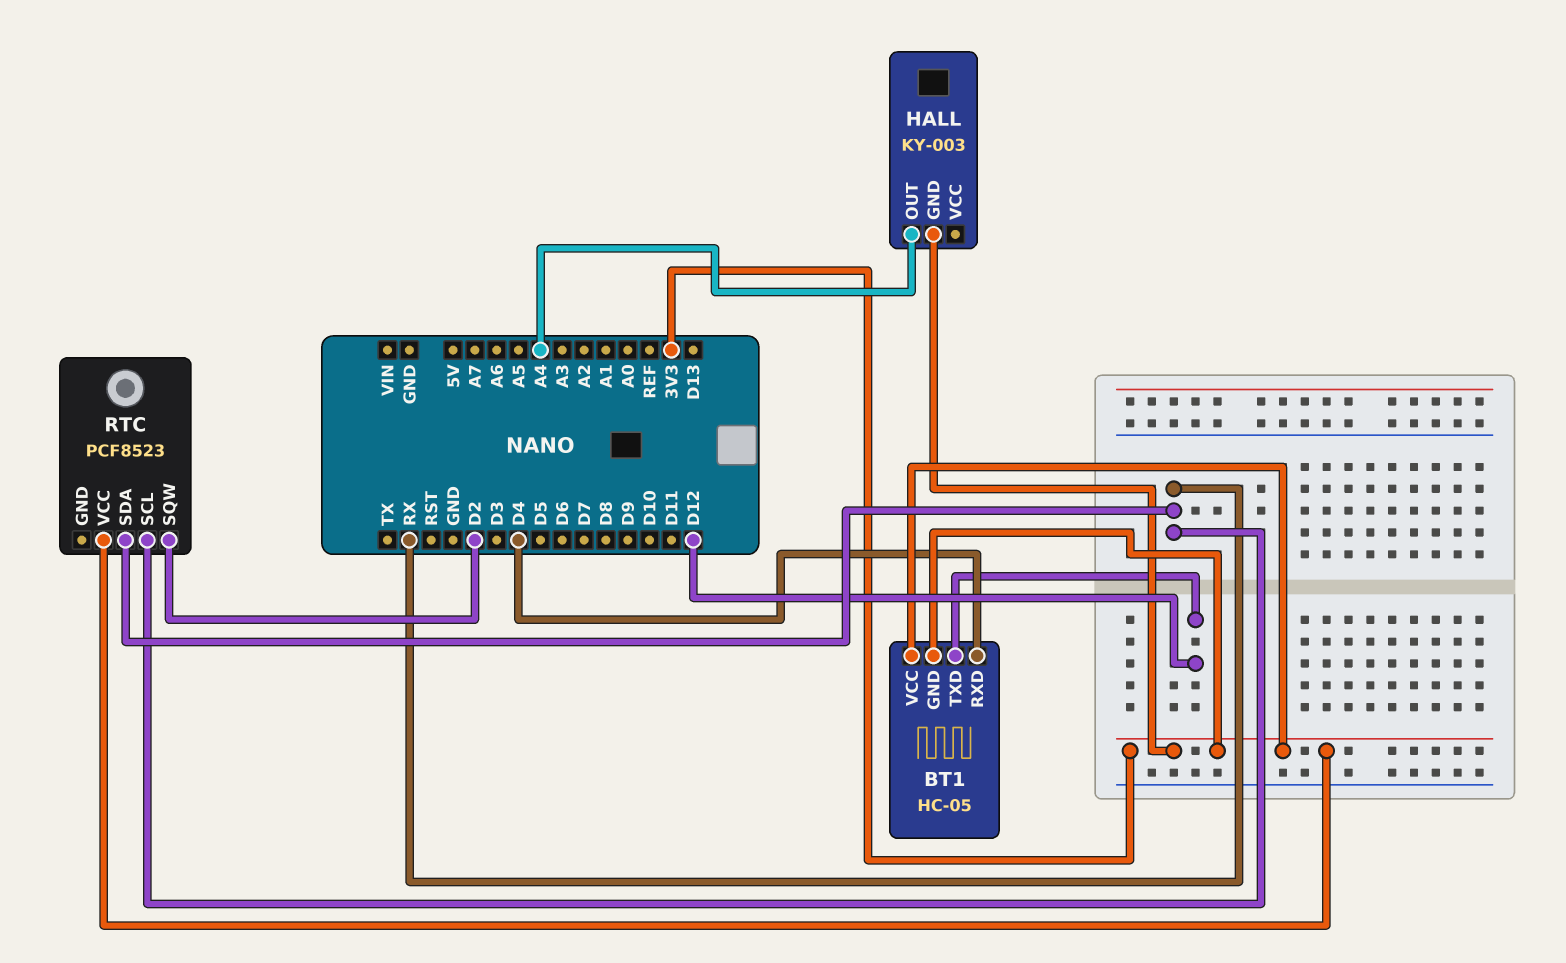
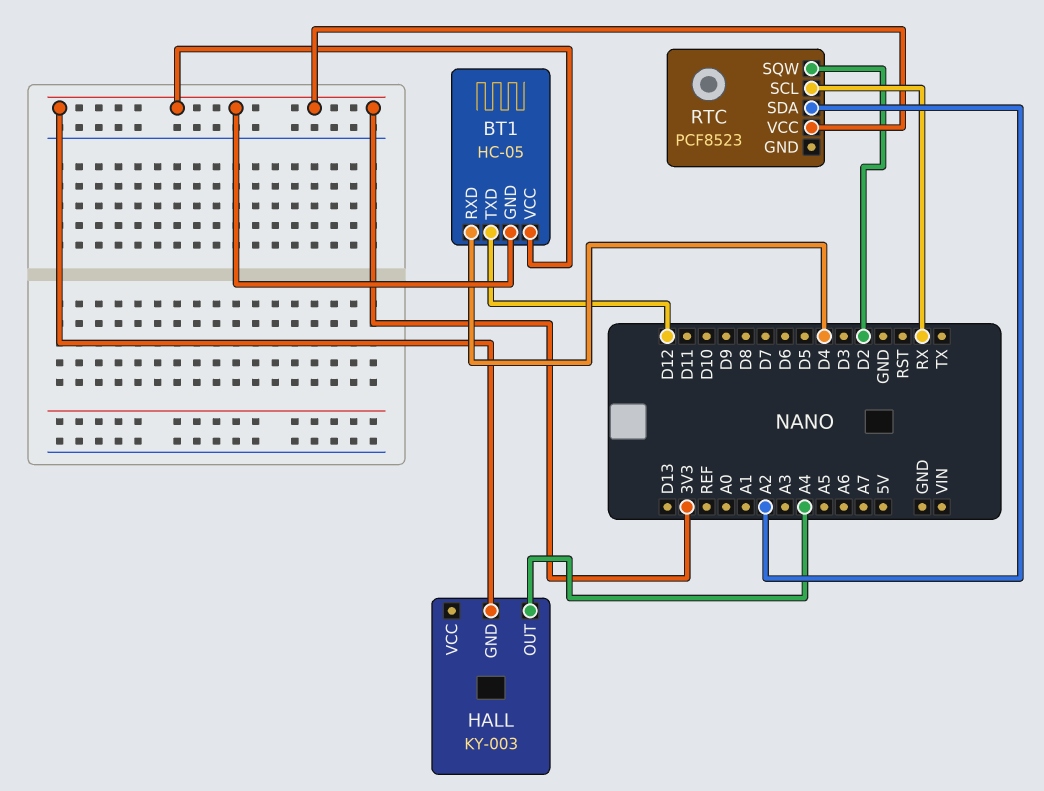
RTC pin SDA: RX -> A2

